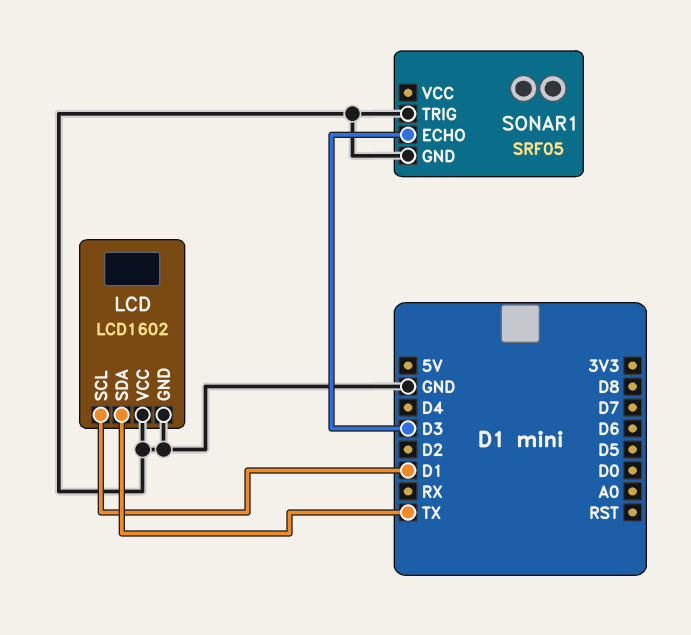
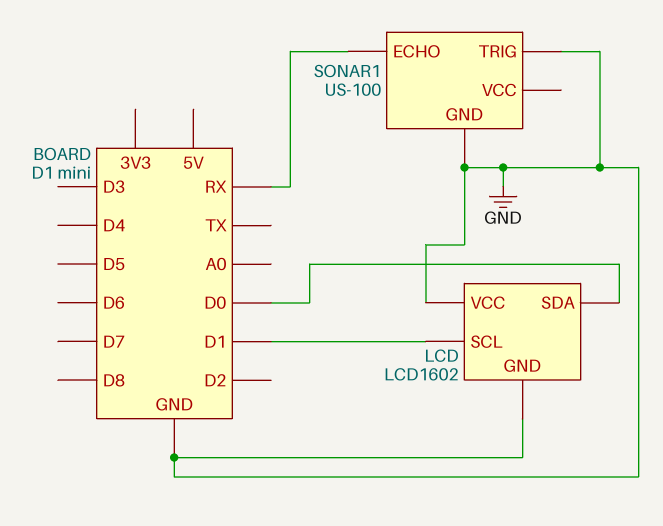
LCD pin SDA: TX -> D0
SONAR1: SRF05 -> US-100
SONAR1 pin ECHO: D3 -> RX

